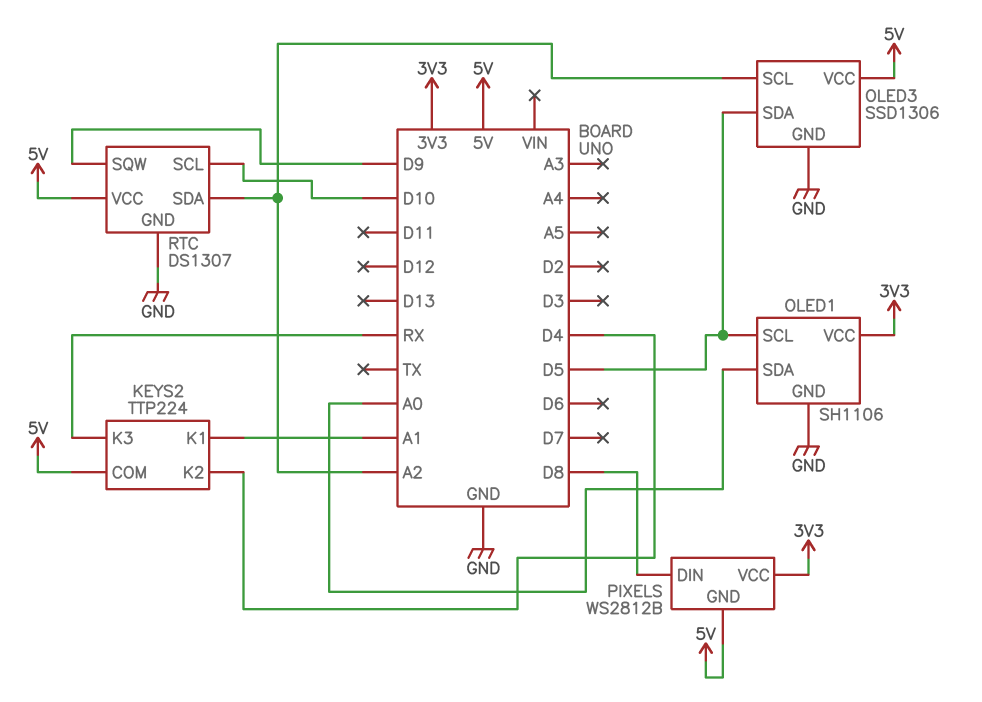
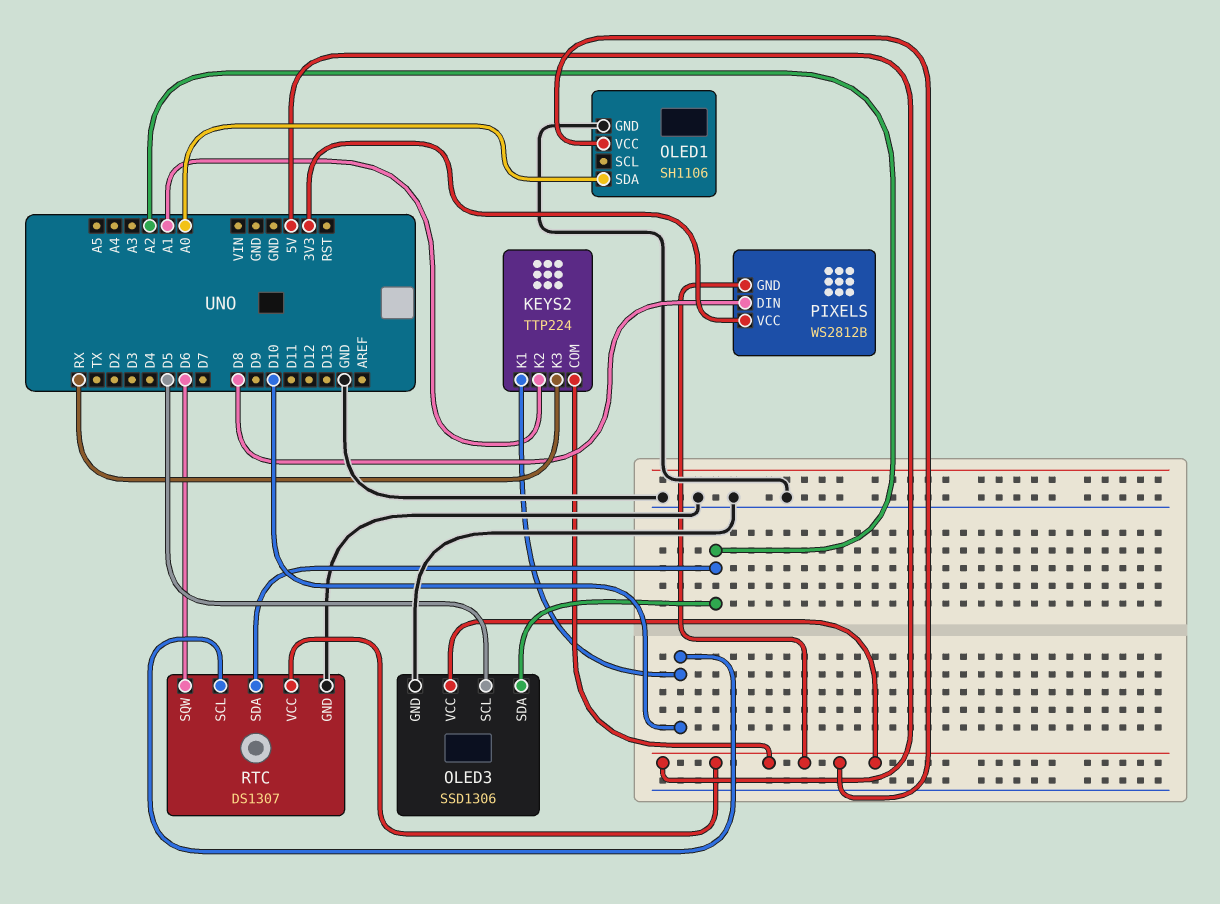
KEYS2 pin K1: A1 -> D10
KEYS2 pin K2: D4 -> A1
OLED1 pin SCL: D5 -> none
OLED1 pin VCC: 3V3 -> 5V
OLED3 pin SCL: A2 -> D5
OLED3 pin SDA: D5 -> A2
RTC pin SQW: D9 -> D6

